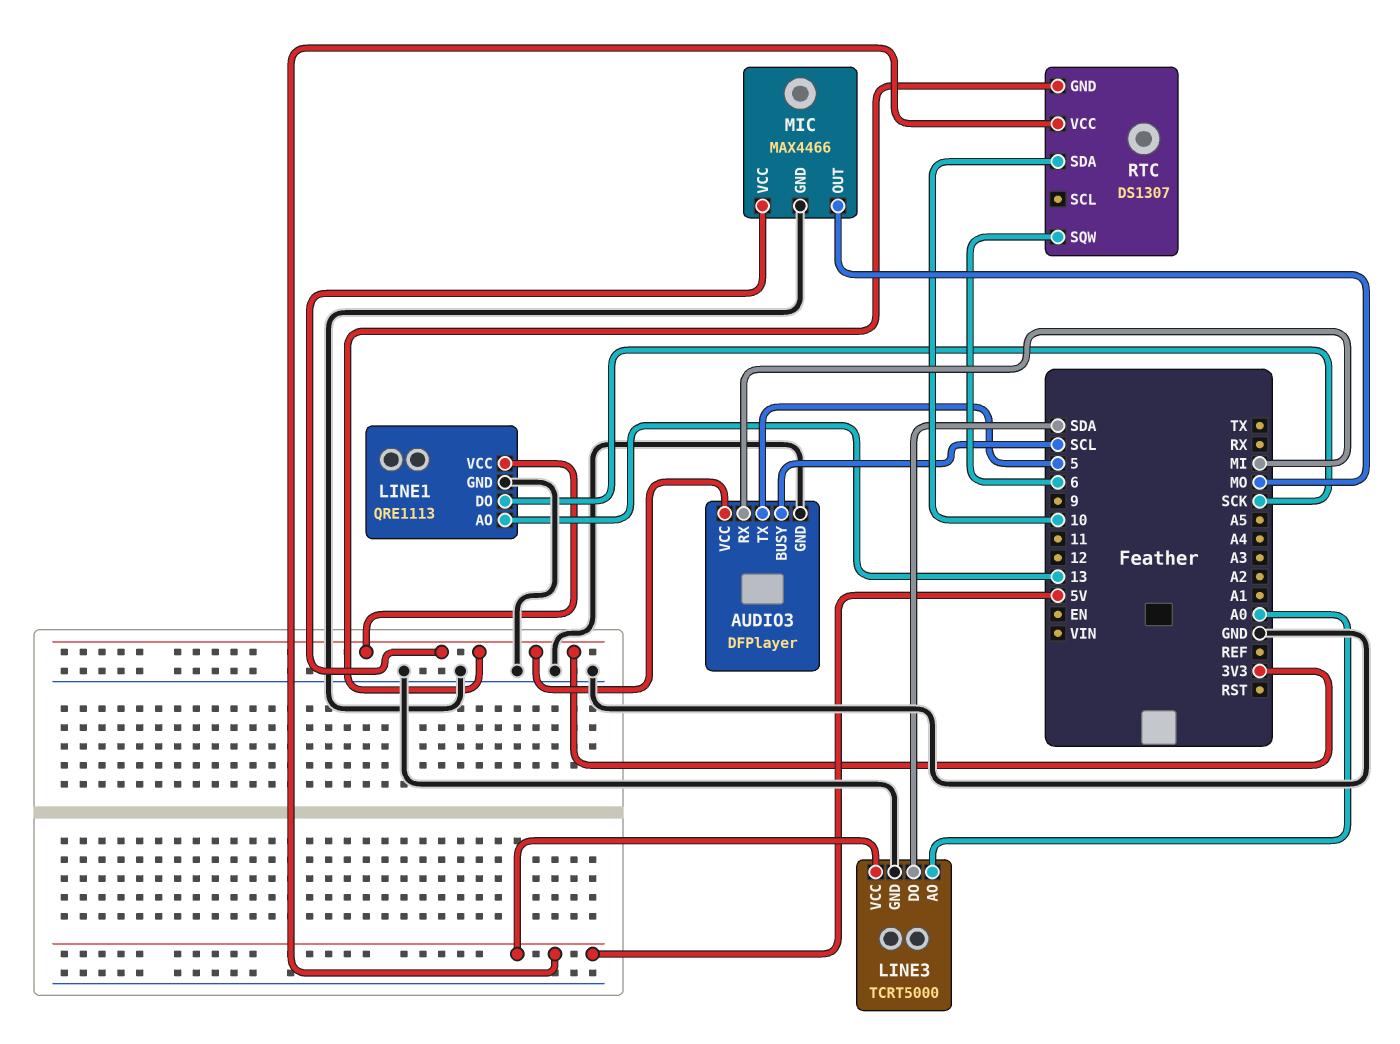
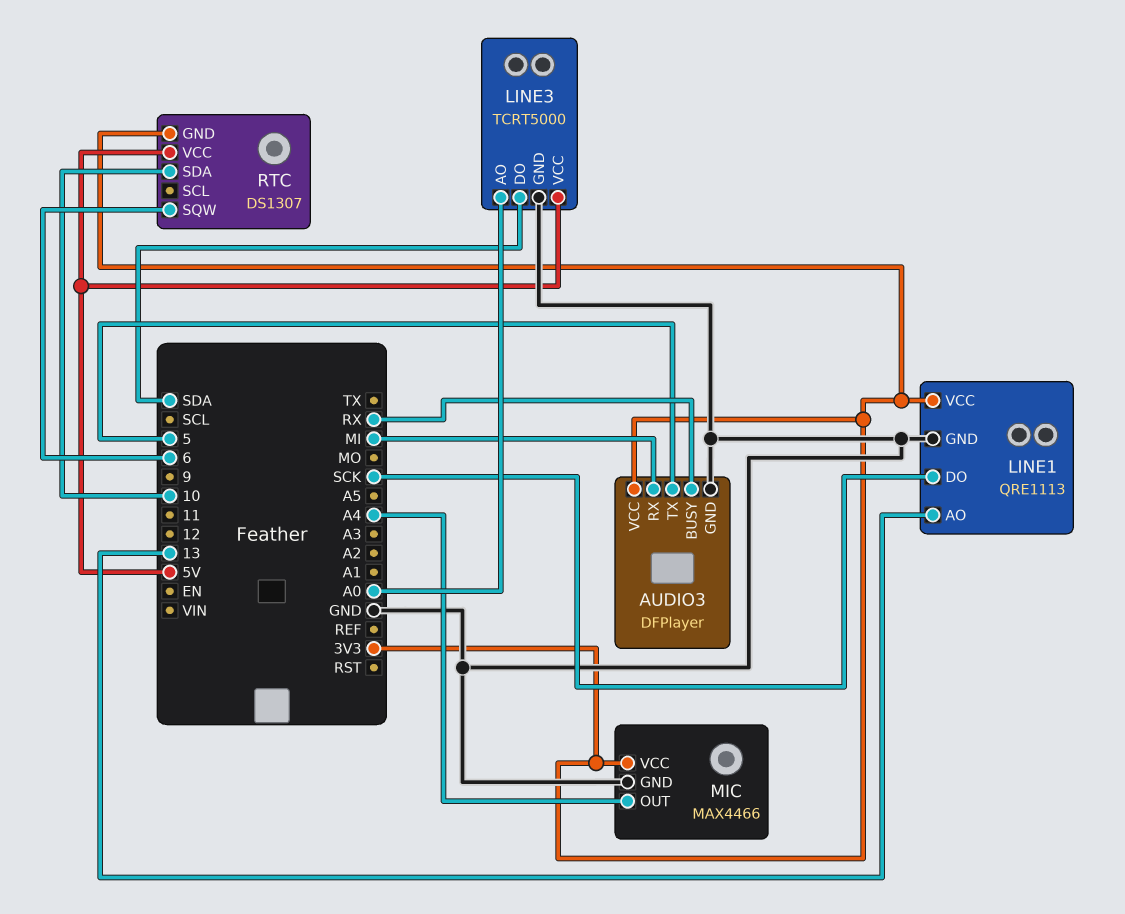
AUDIO3 pin BUSY: SCL -> RX
MIC pin OUT: MO -> A4

